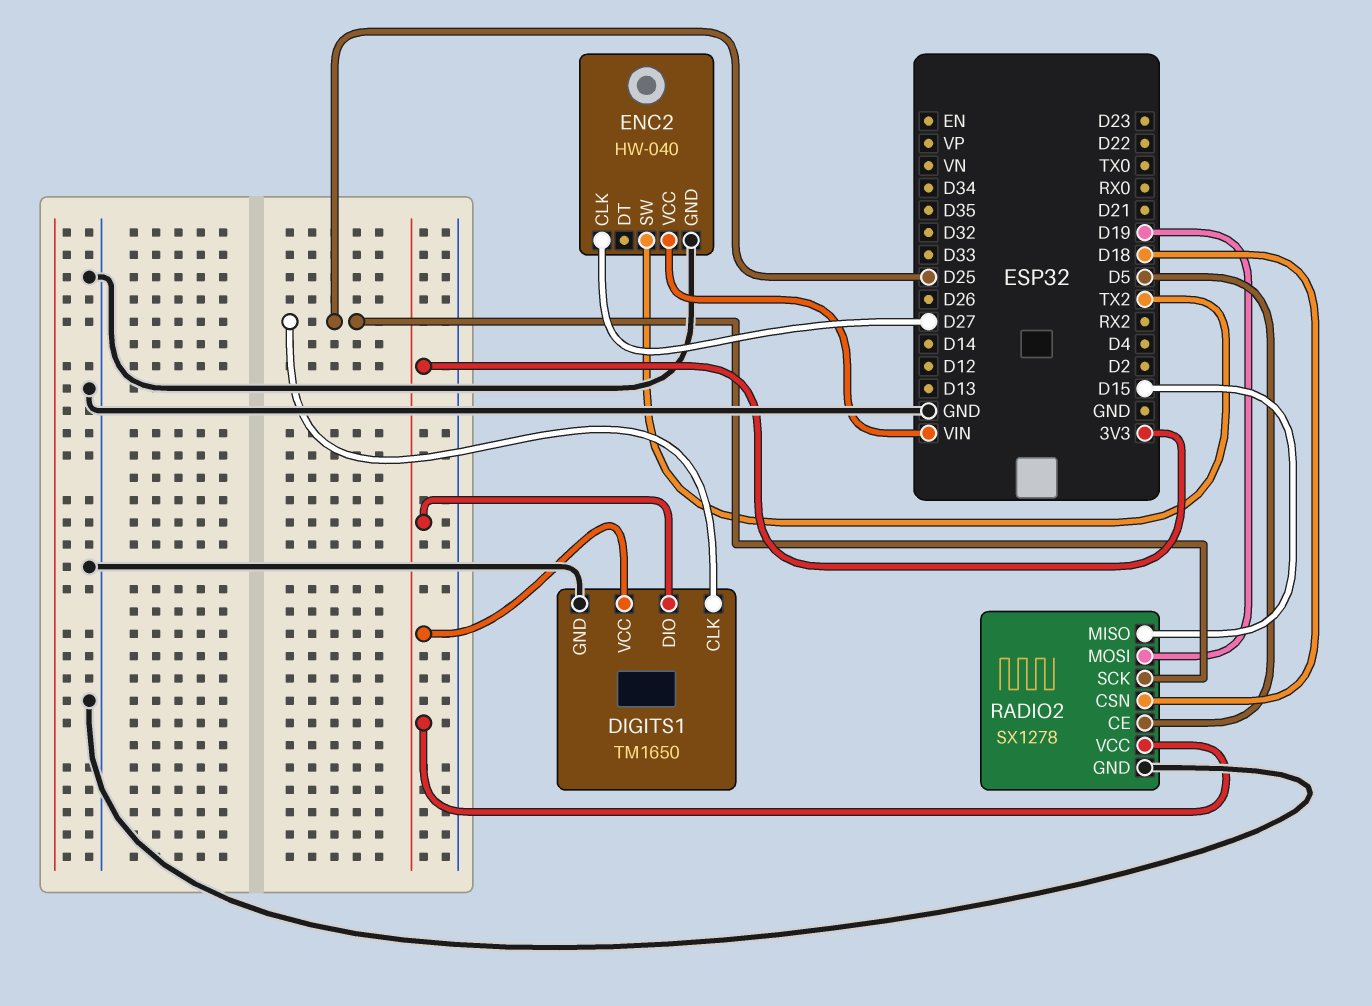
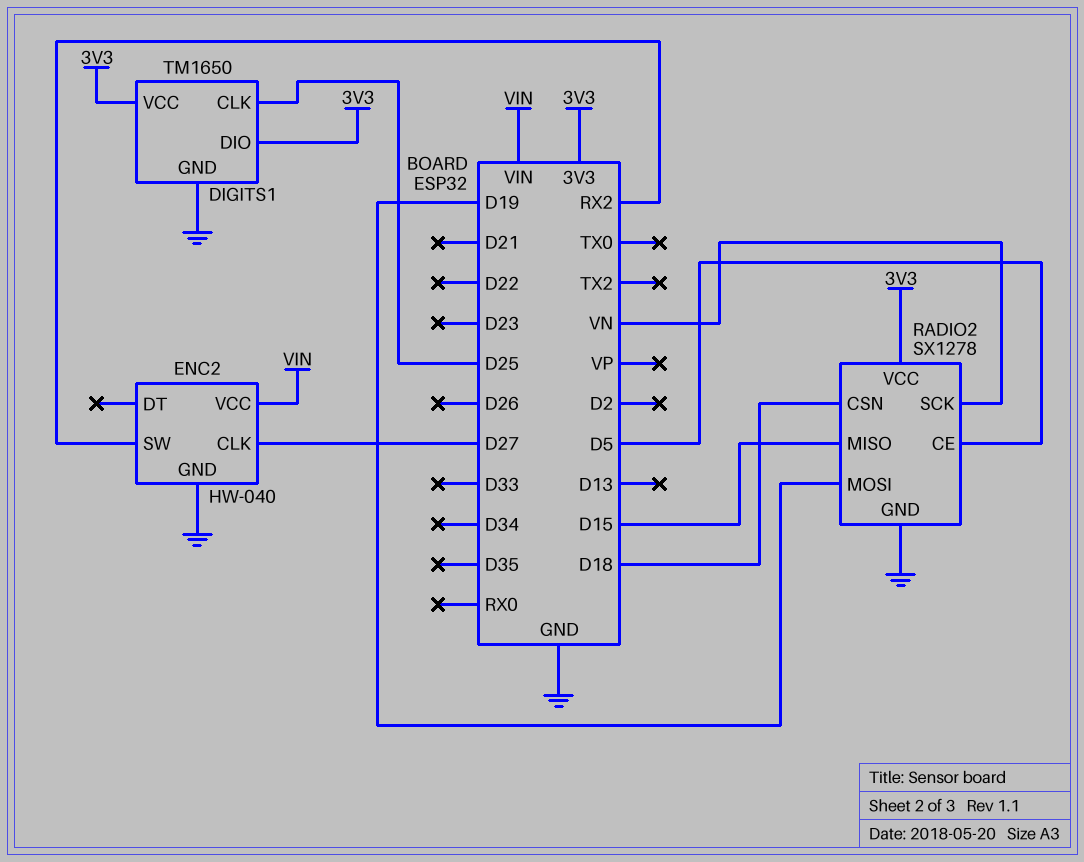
ENC2 pin SW: TX2 -> RX2
RADIO2 pin SCK: D25 -> VN

